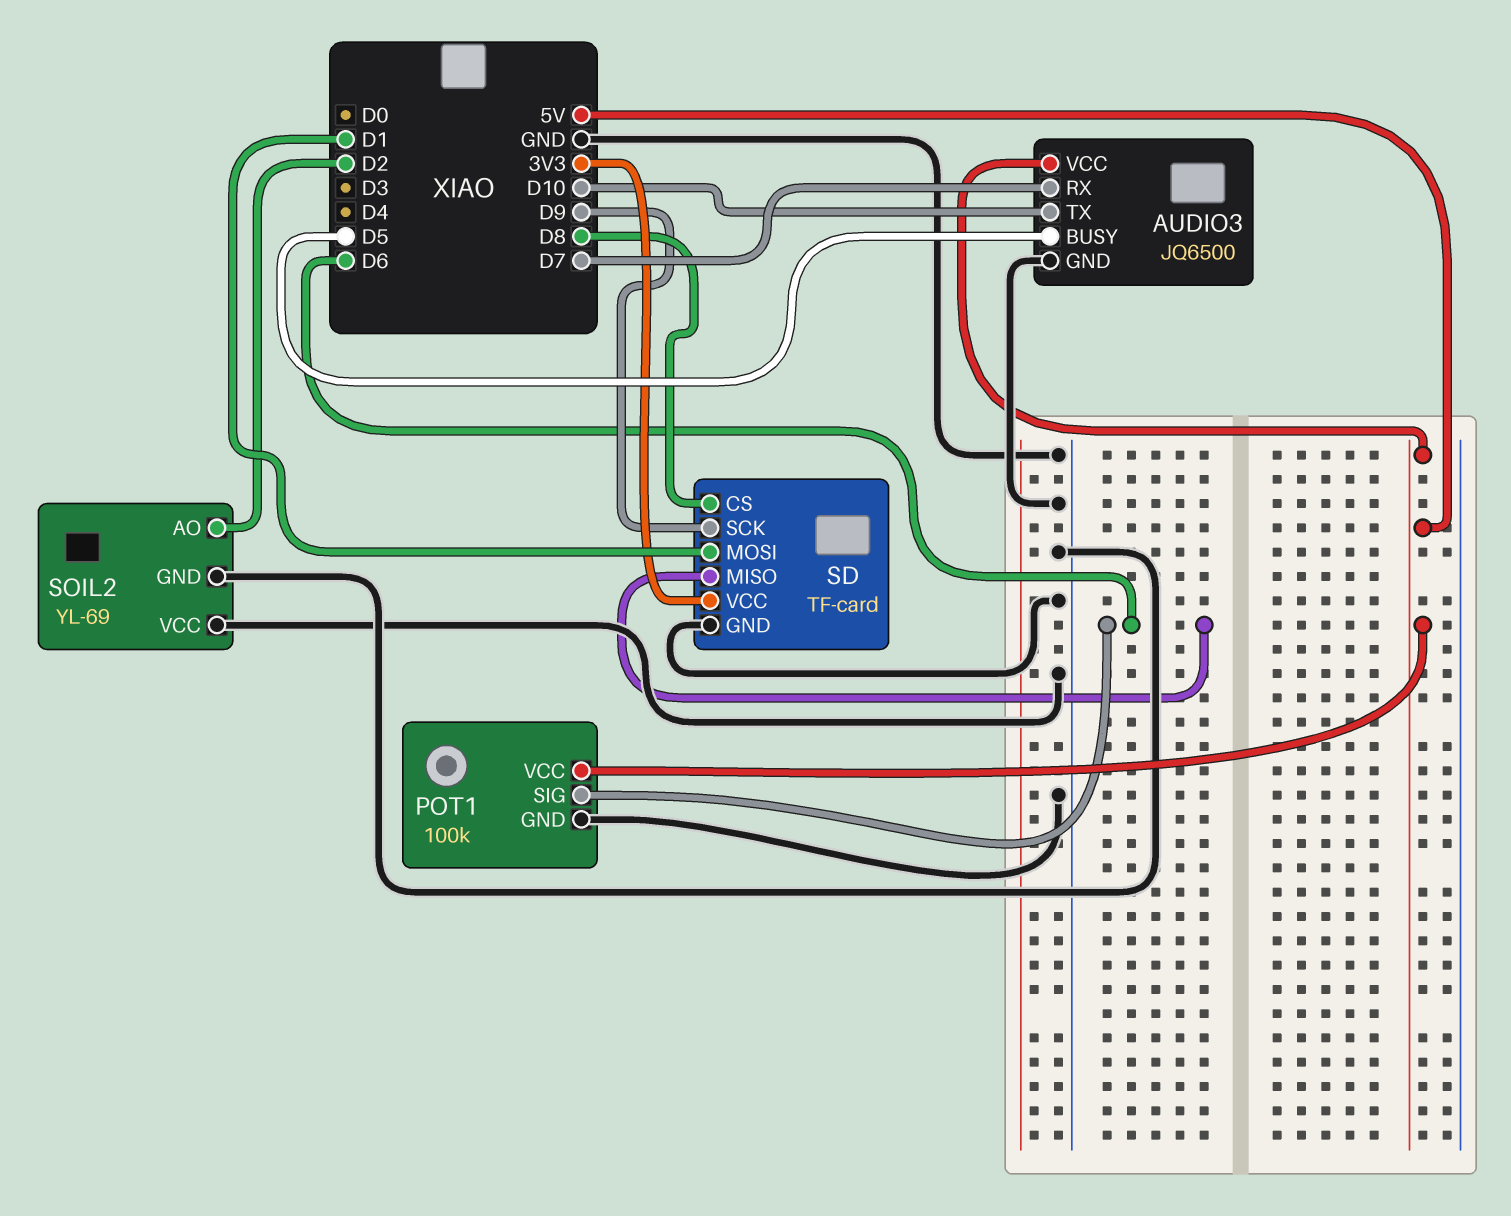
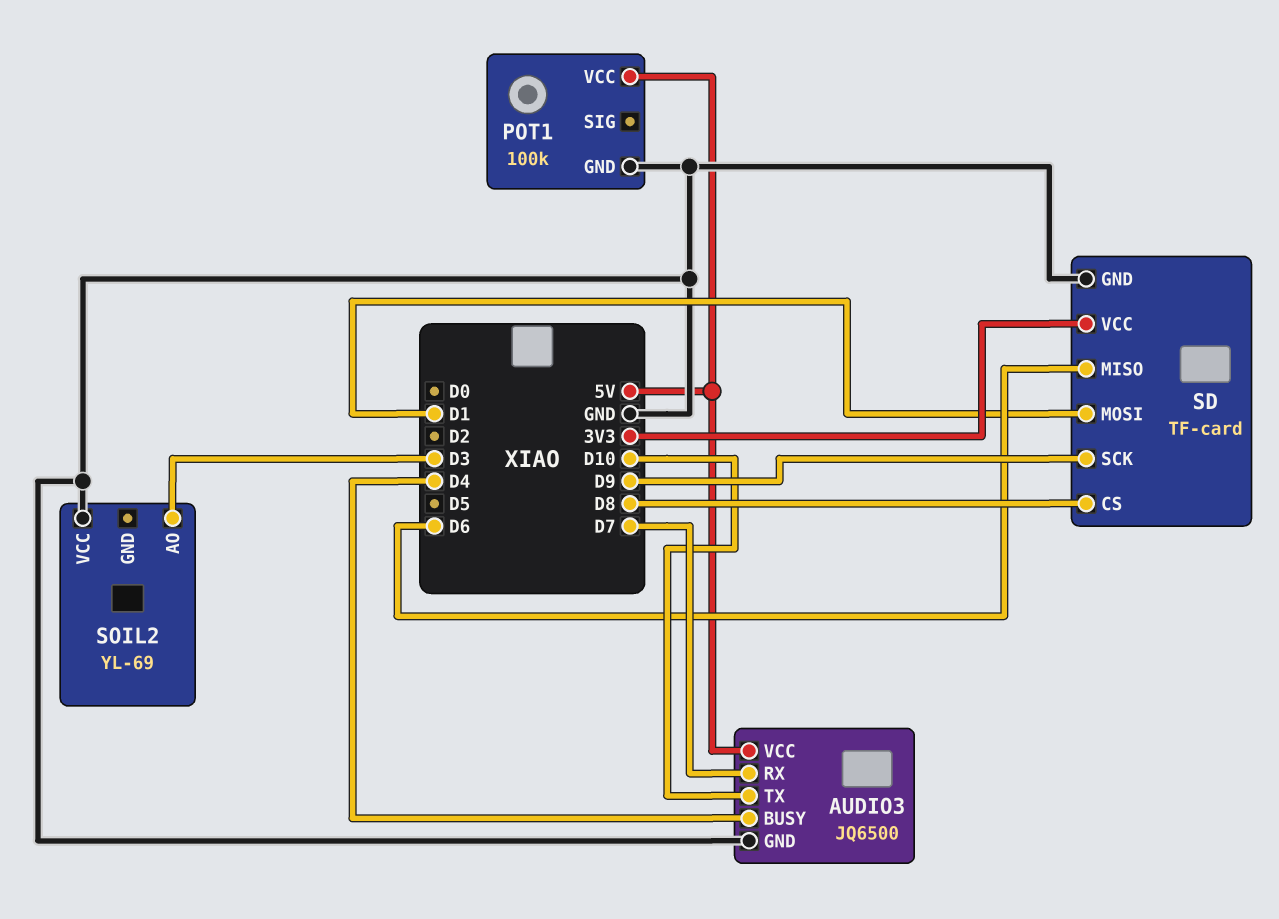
AUDIO3 pin BUSY: D5 -> D4
POT1 pin SIG: D6 -> none
SOIL2 pin AO: D2 -> D3
SOIL2 pin GND: GND -> none

